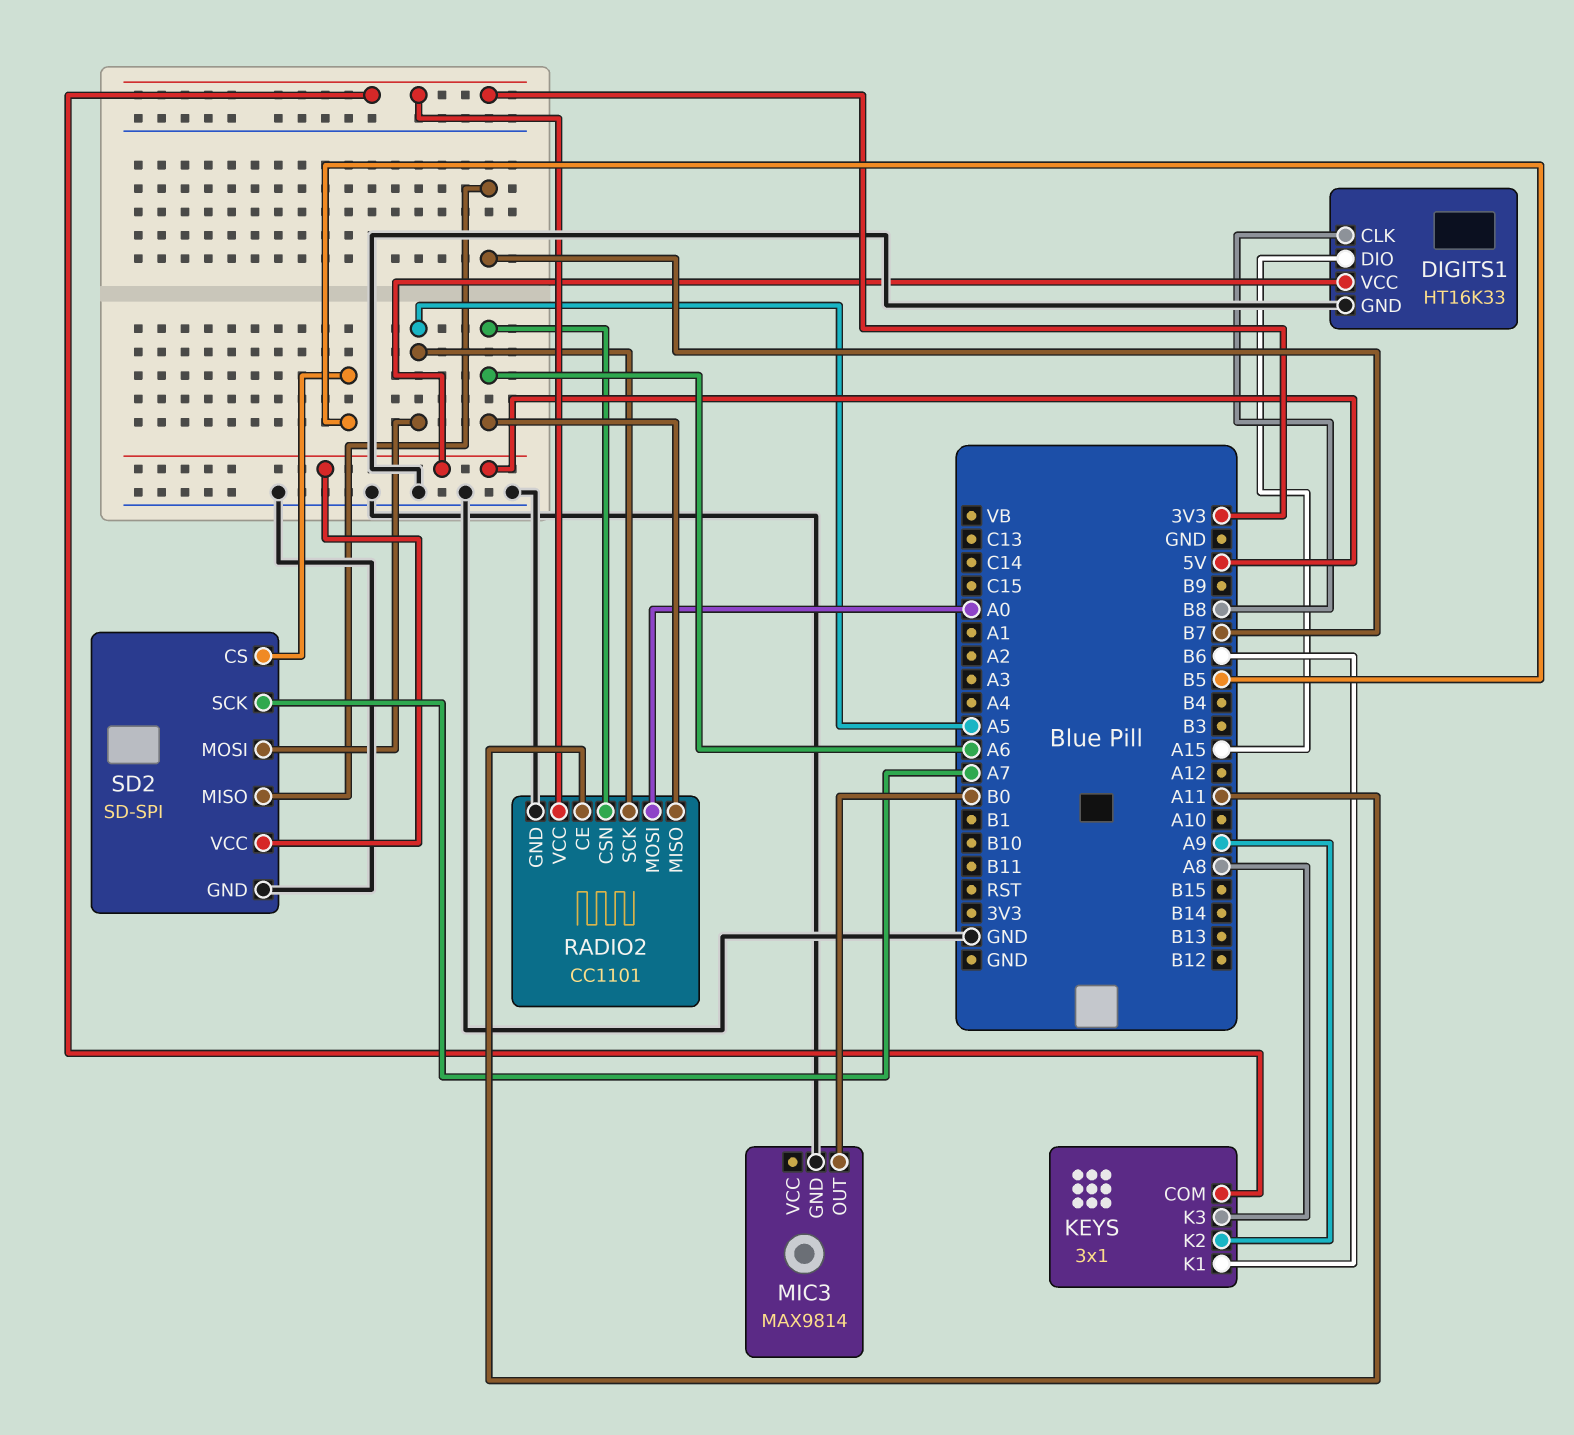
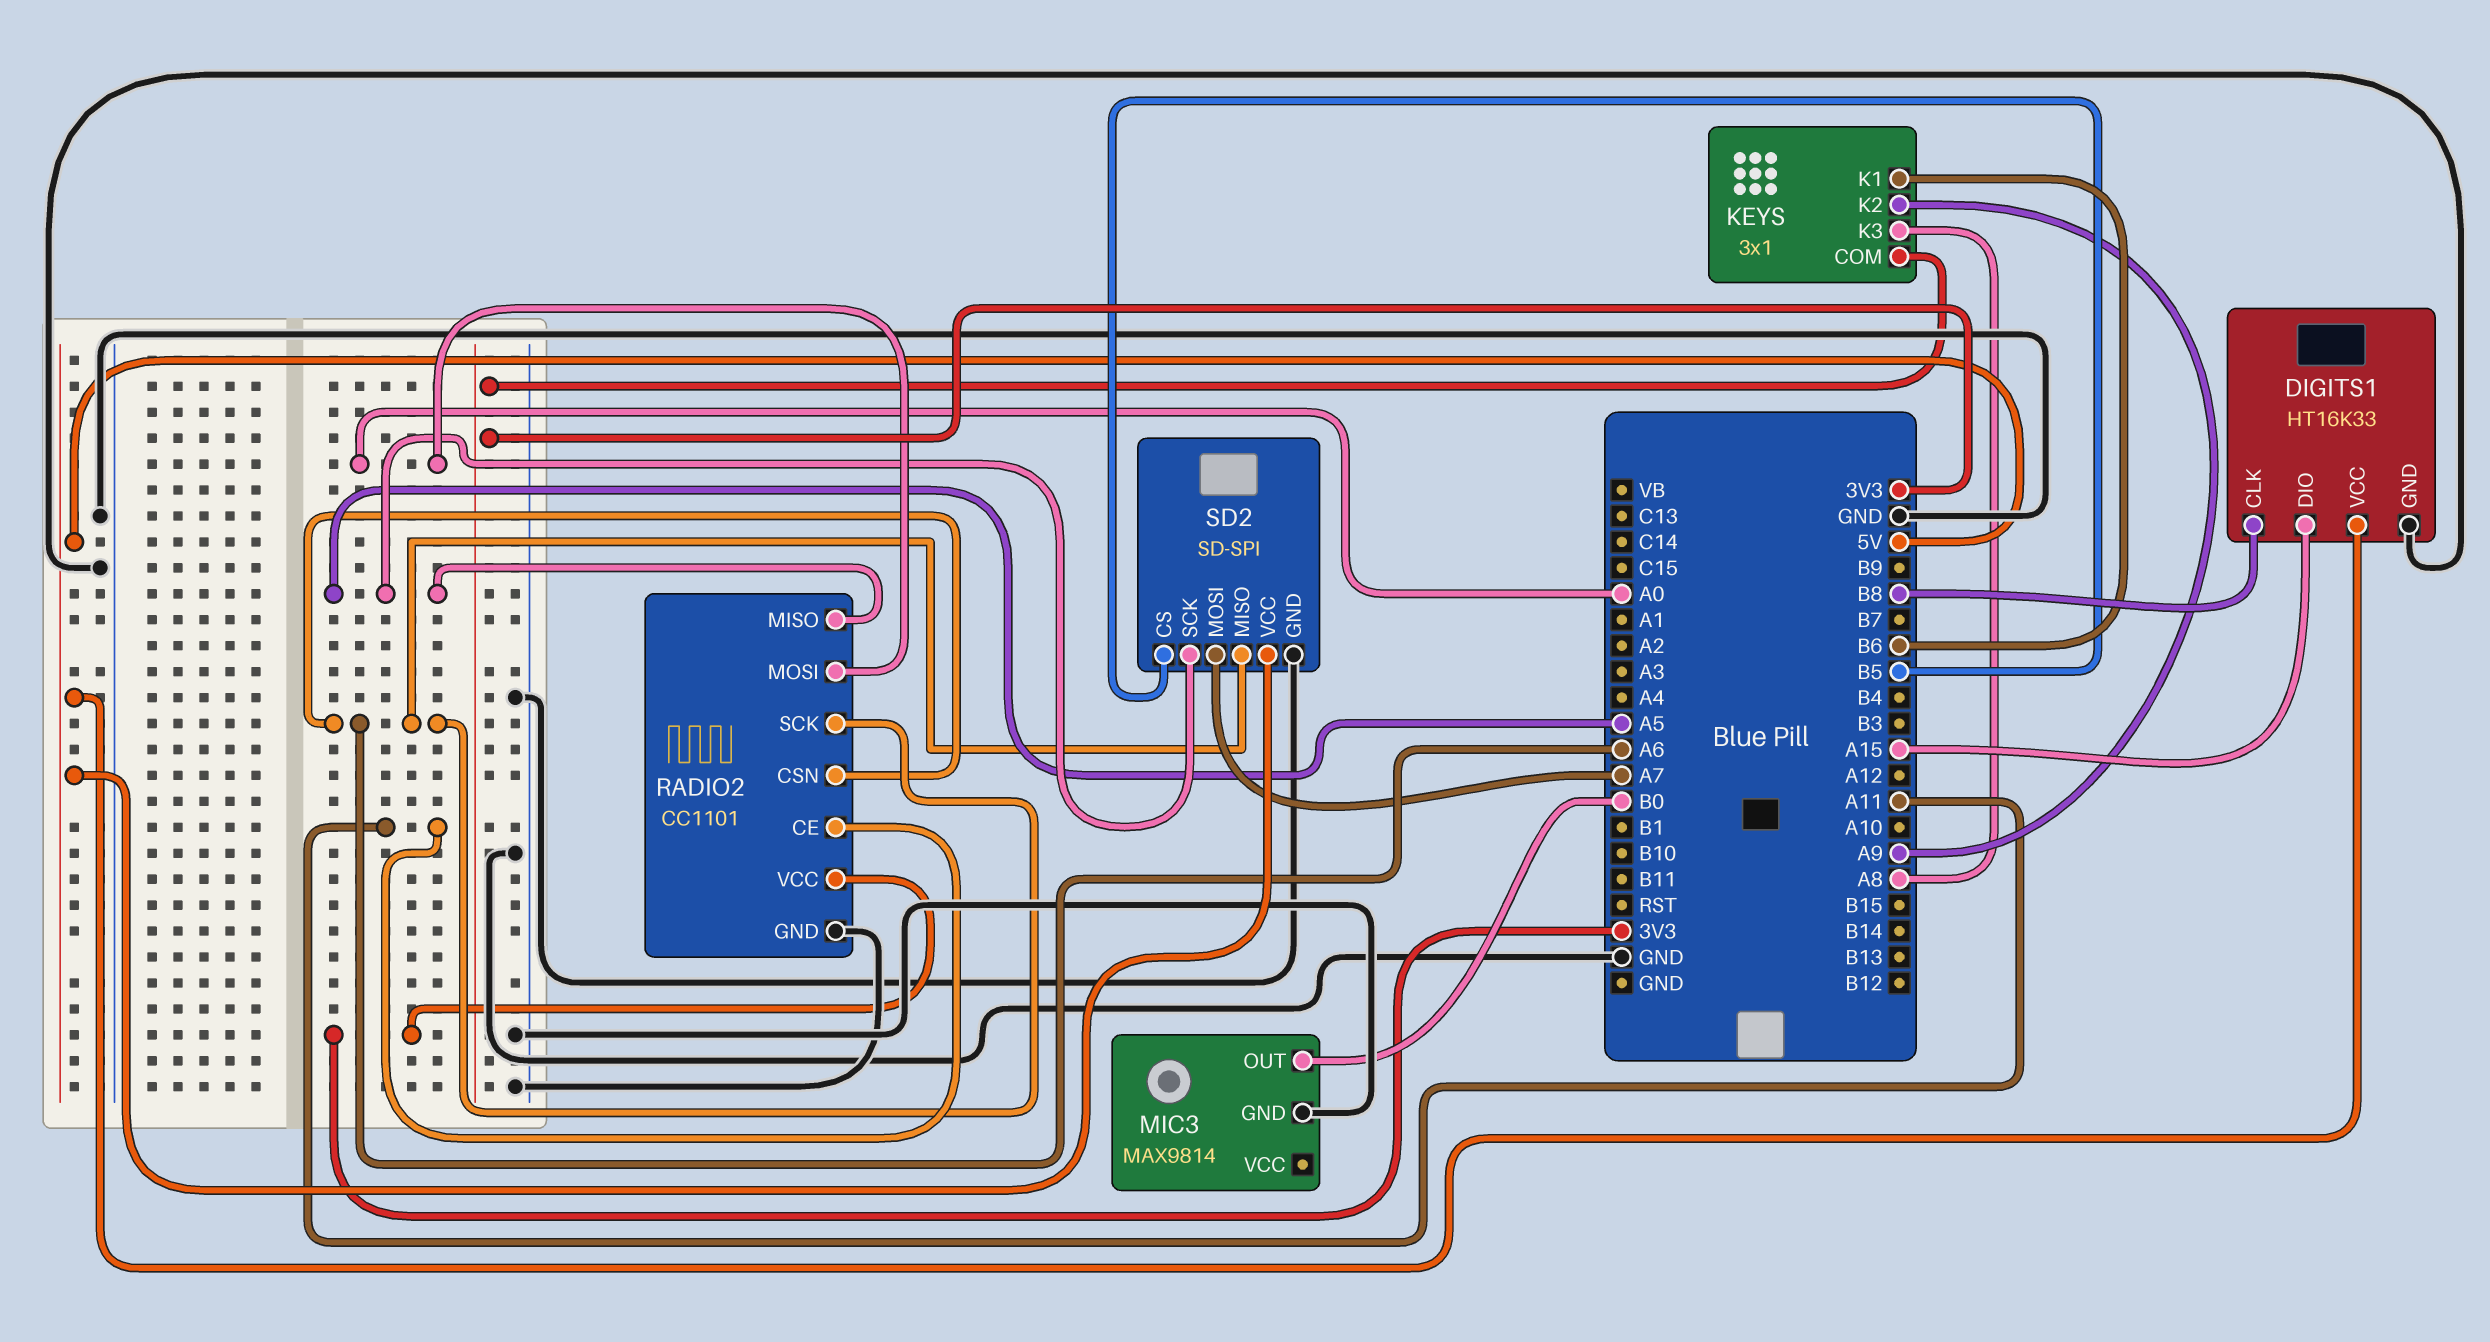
RADIO2 pin MISO: A6 -> A5
RADIO2 pin SCK: A5 -> A6
SD2 pin MISO: B7 -> A6
SD2 pin MOSI: A5 -> A7
SD2 pin SCK: A7 -> A5

